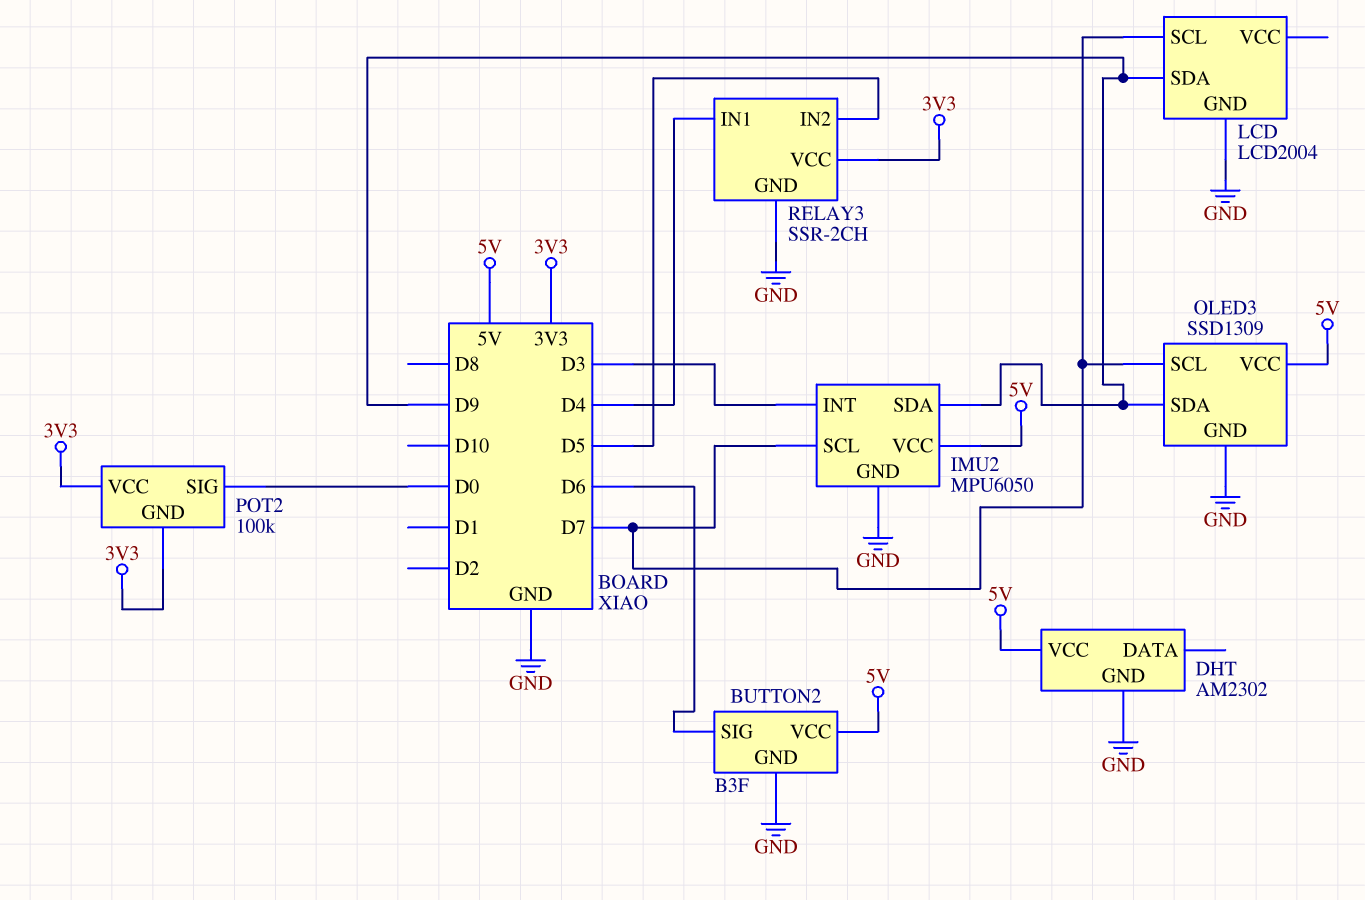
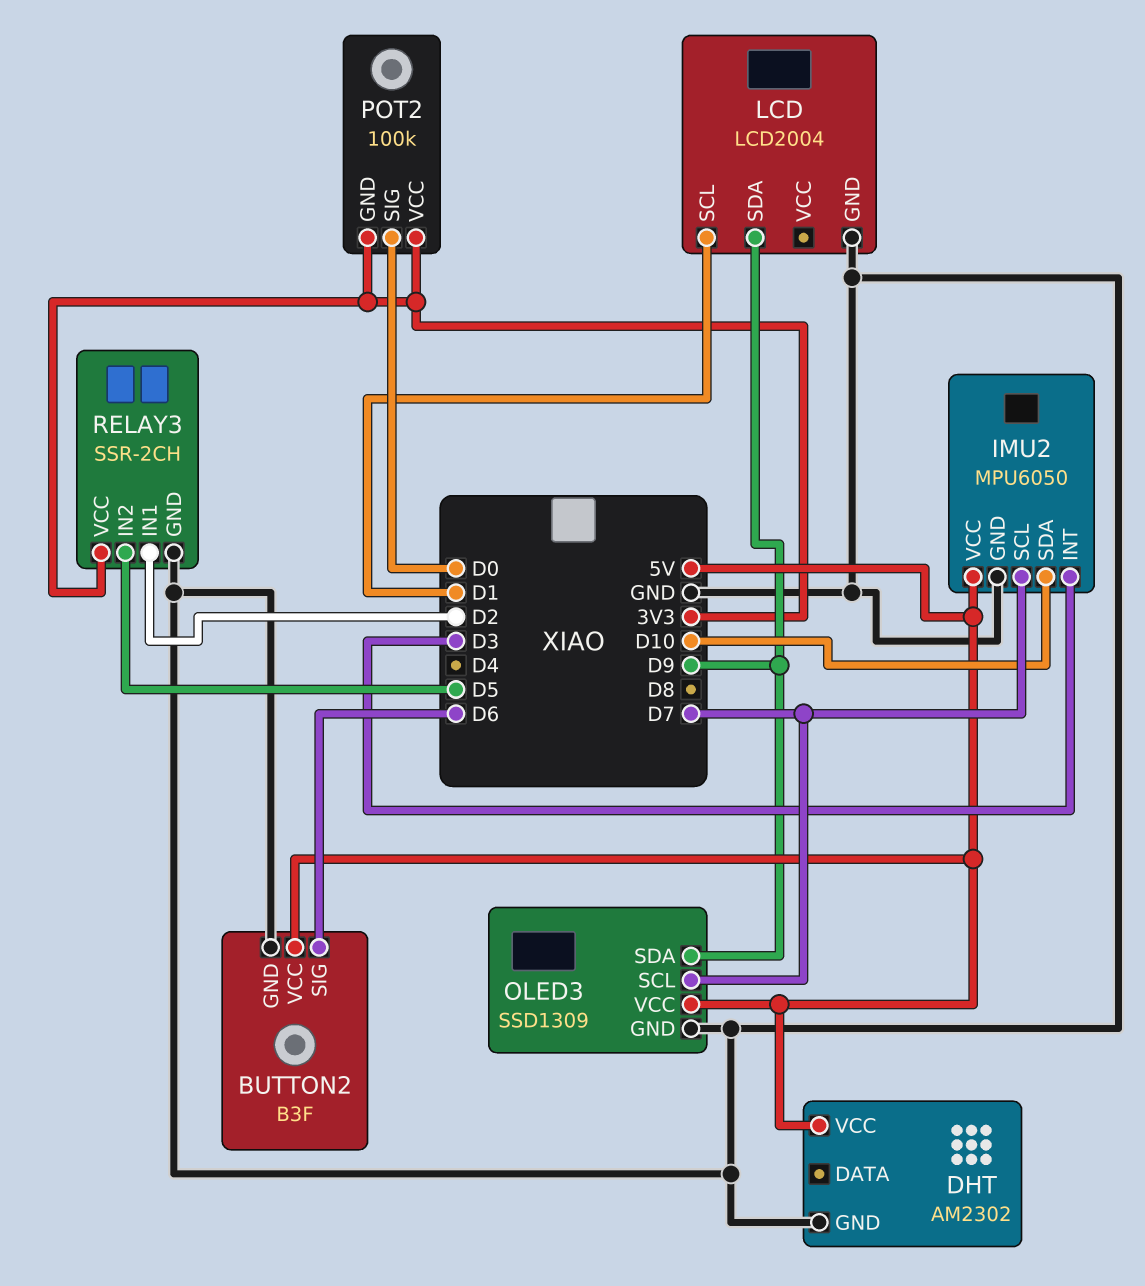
IMU2 pin SDA: D9 -> D10
LCD pin SCL: D7 -> D1
RELAY3 pin IN1: D4 -> D2

